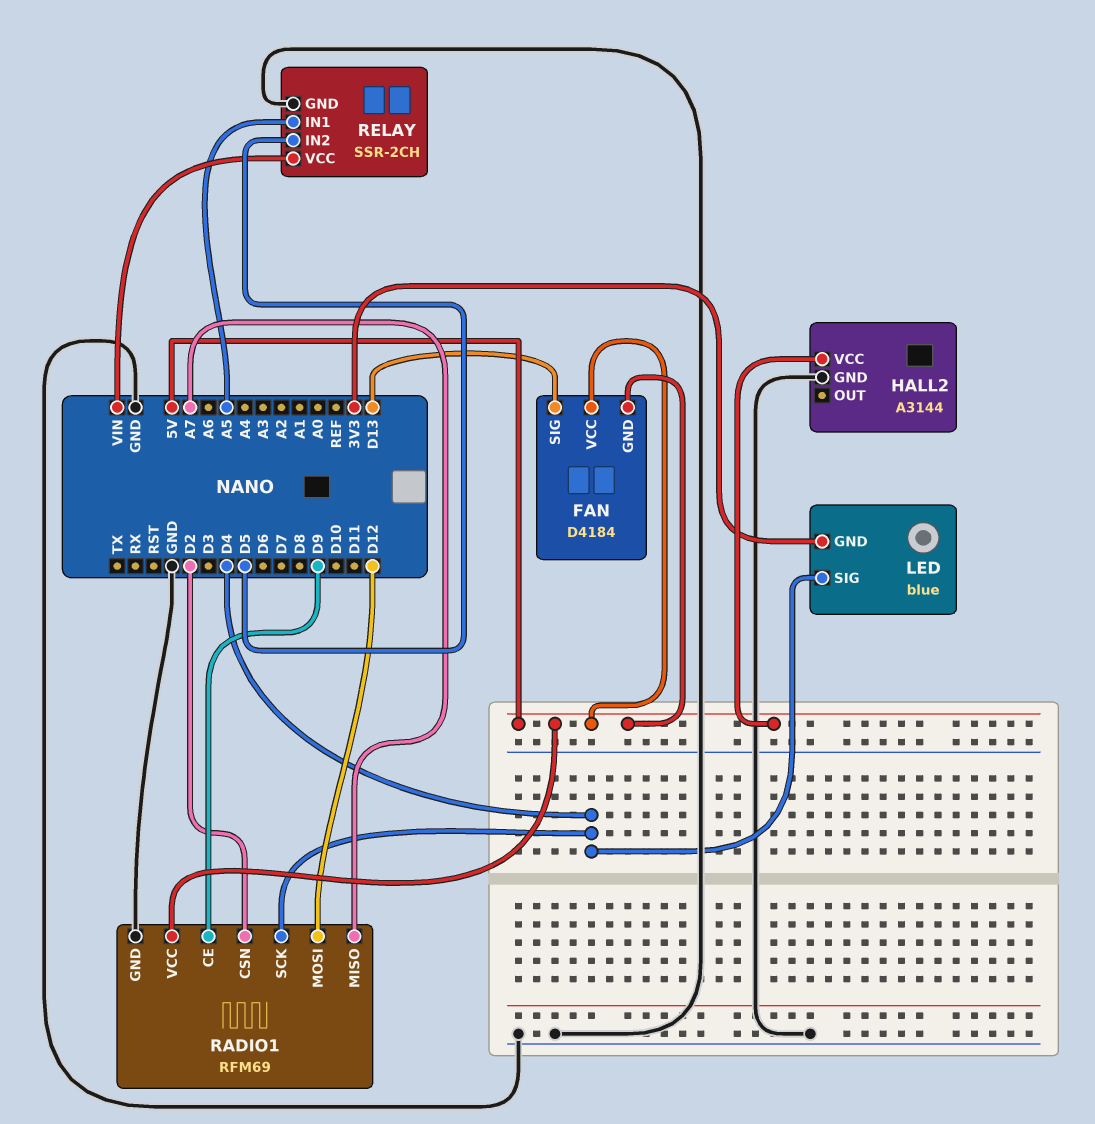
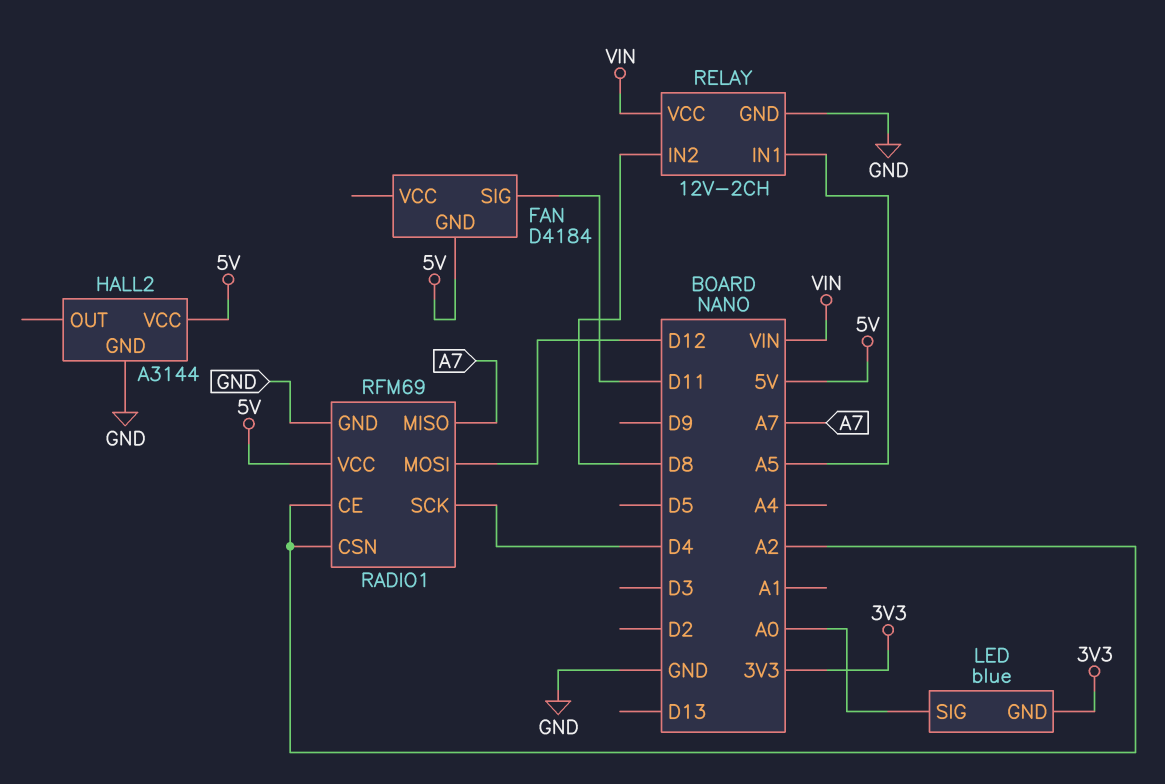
FAN pin SIG: D13 -> D11
FAN pin VCC: 5V -> none
LED pin SIG: D4 -> A0
RADIO1 pin CE: D9 -> A2
RADIO1 pin CSN: D2 -> A2
RELAY: SSR-2CH -> 12V-2CH
RELAY pin IN2: D5 -> D8

